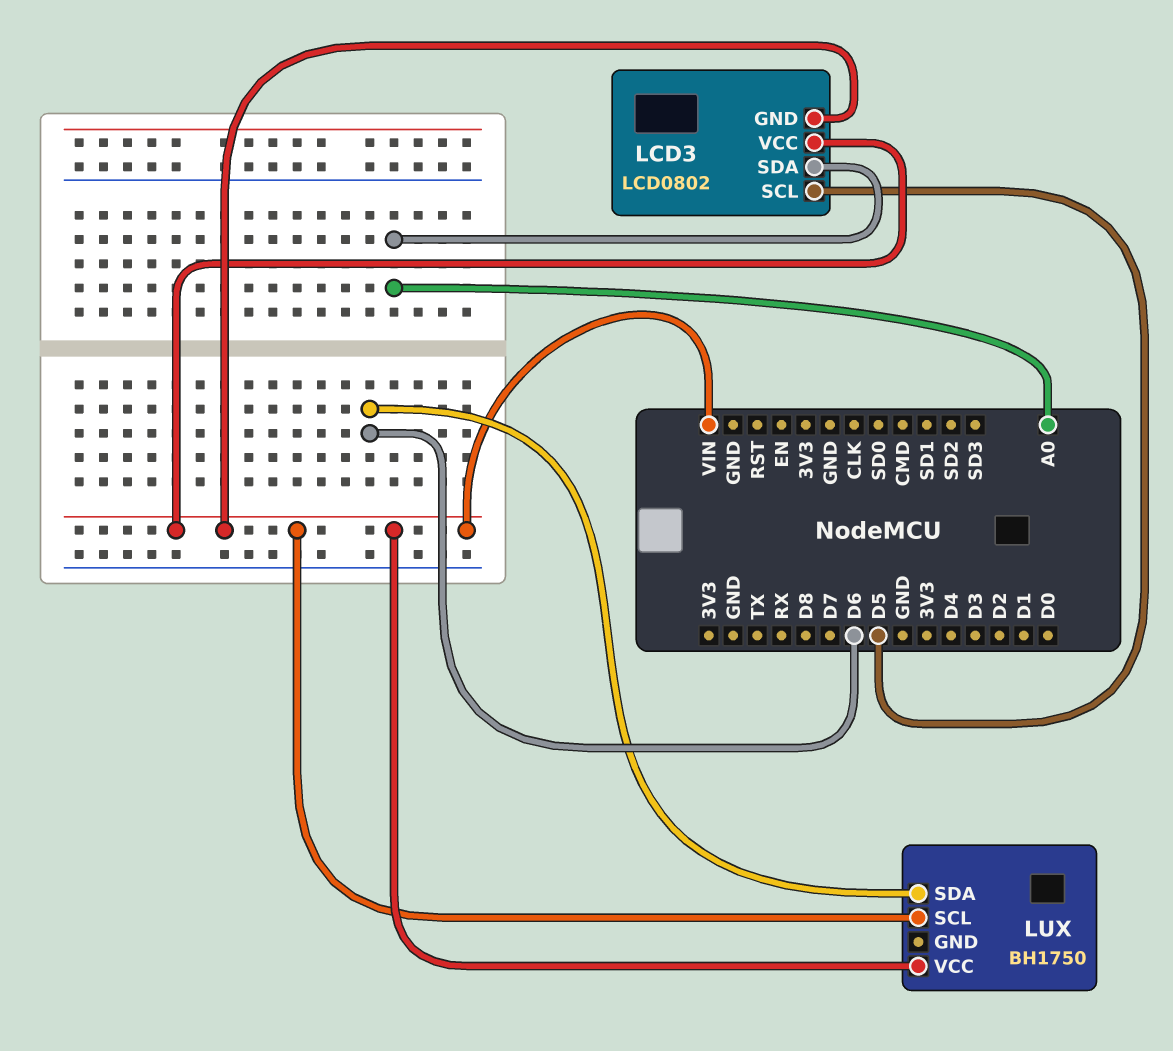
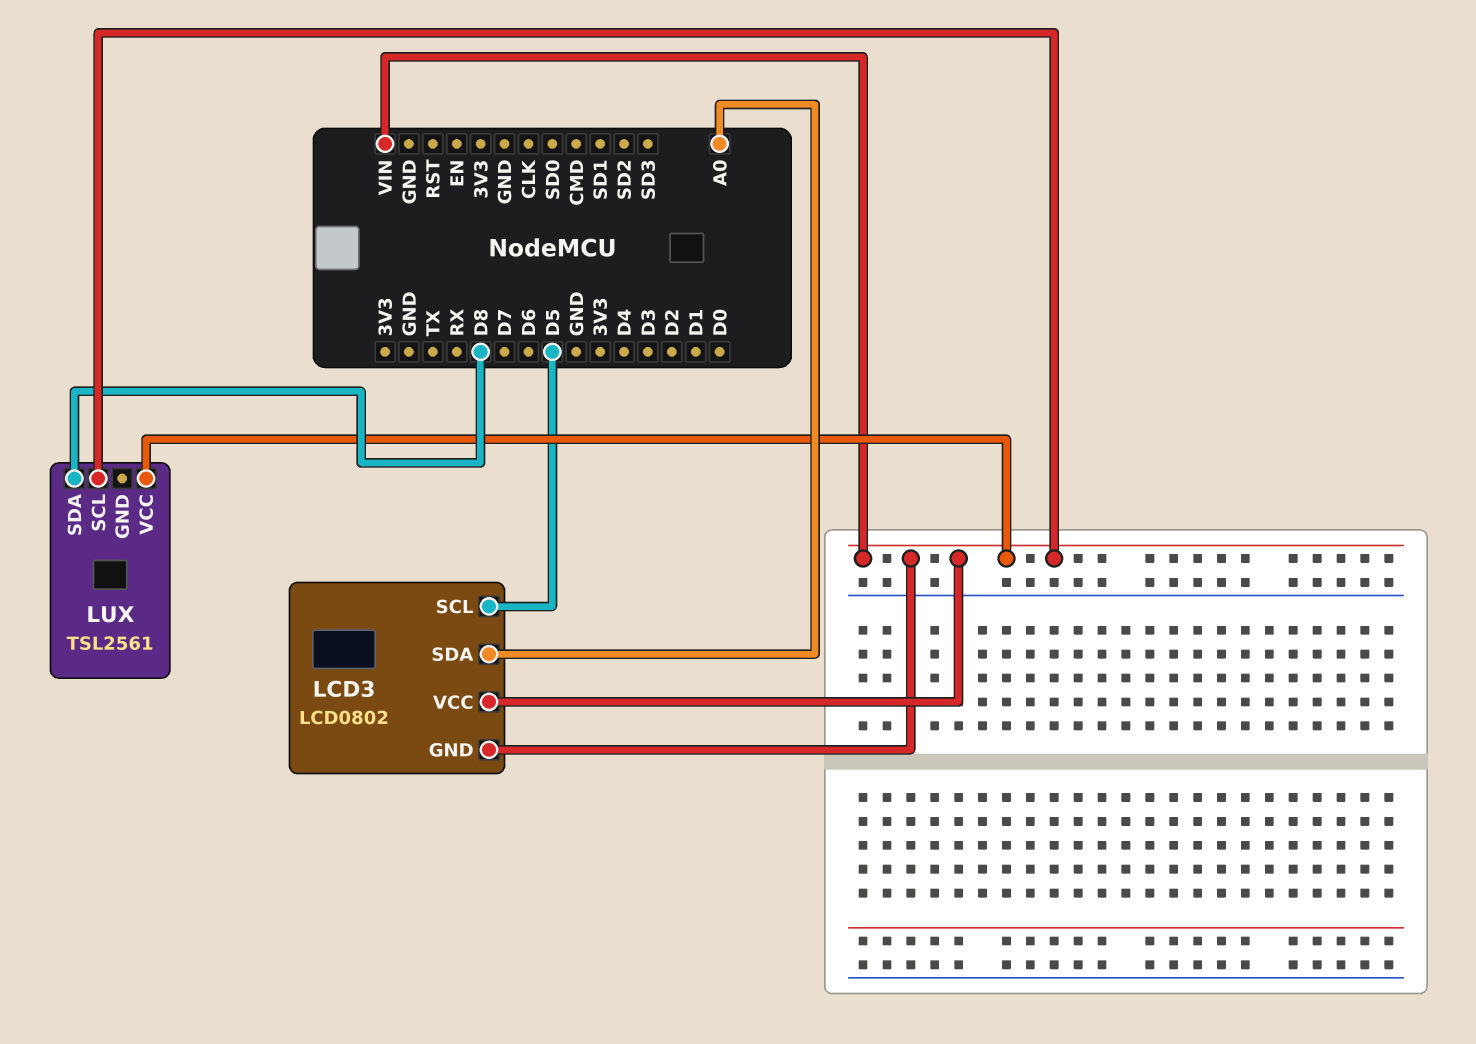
LUX: BH1750 -> TSL2561
LUX pin SDA: D6 -> D8

